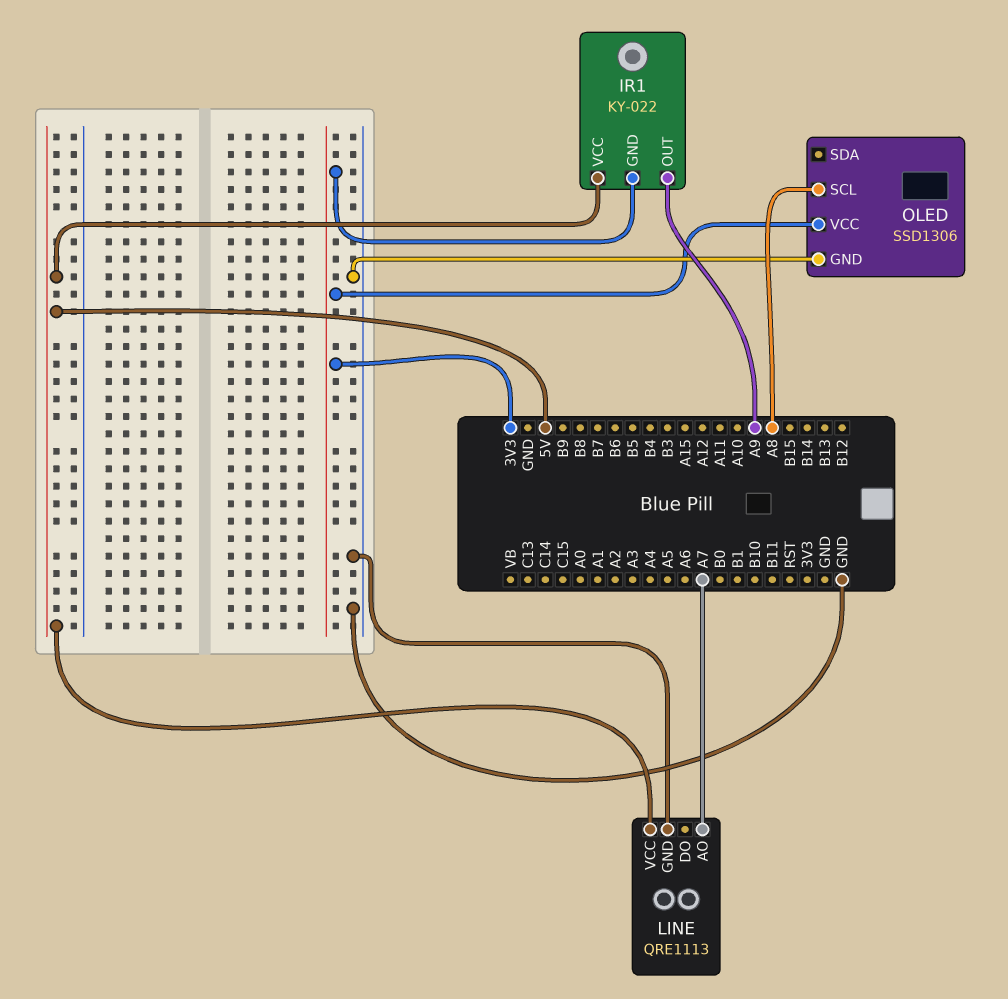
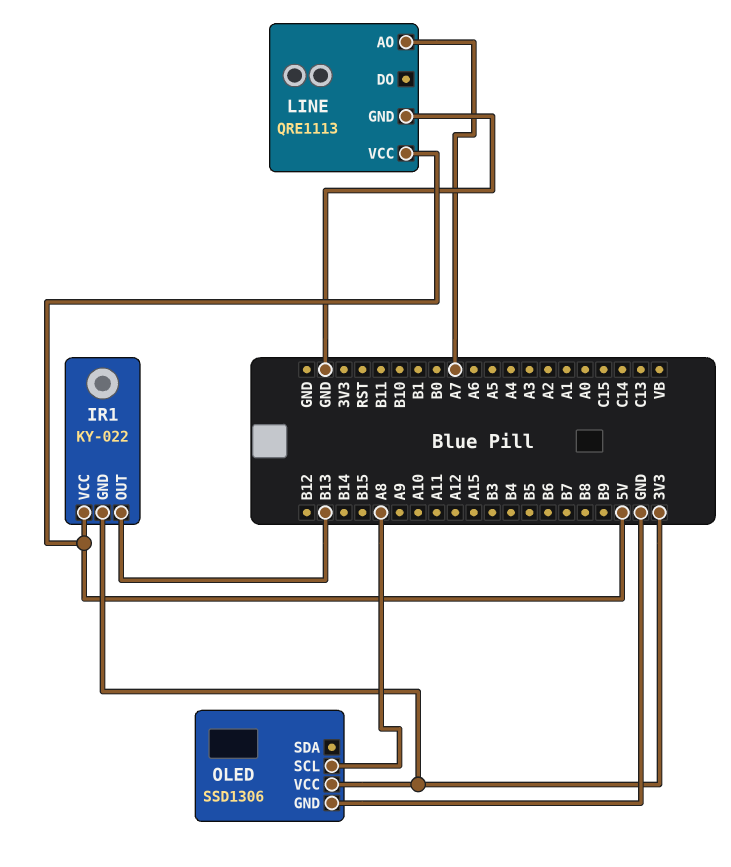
IR1 pin OUT: A9 -> B13

